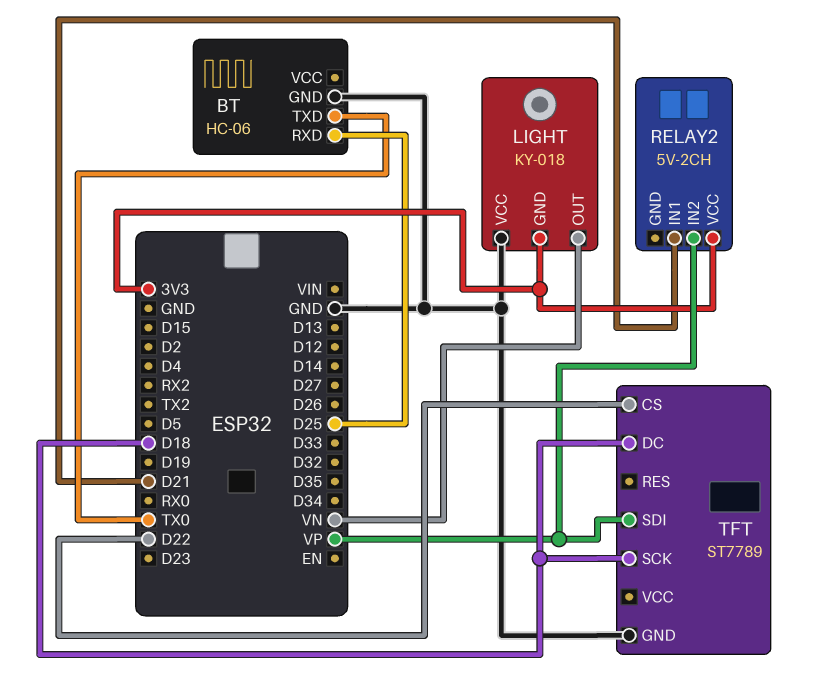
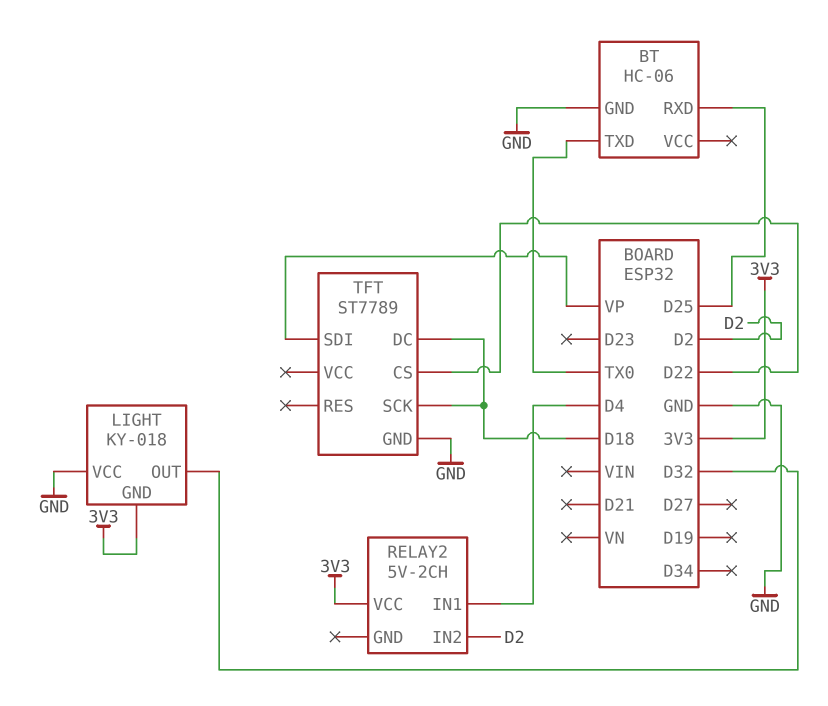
LIGHT pin OUT: VN -> D32
RELAY2 pin IN1: D21 -> D4
RELAY2 pin IN2: VP -> D2

